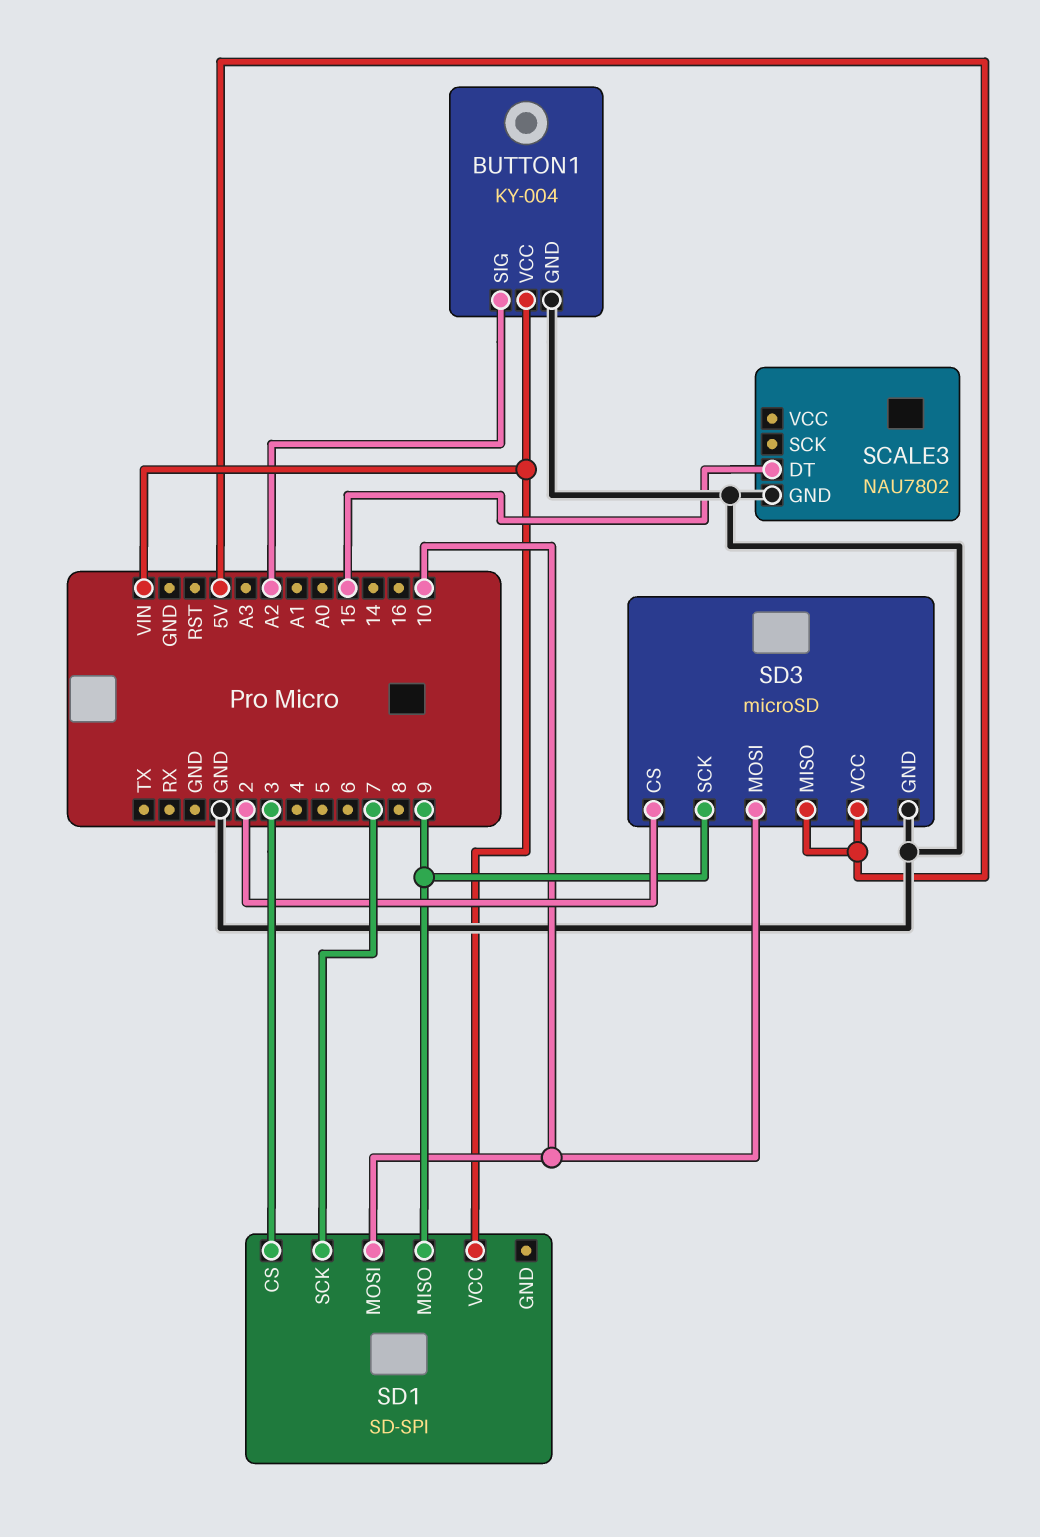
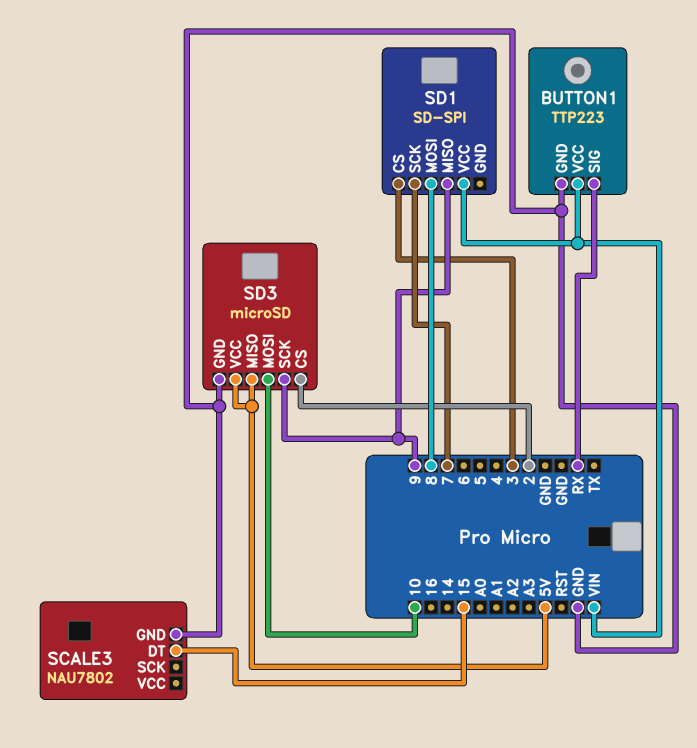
BUTTON1: KY-004 -> TTP223
BUTTON1 pin SIG: A2 -> RX
SD1 pin MOSI: 10 -> 8

